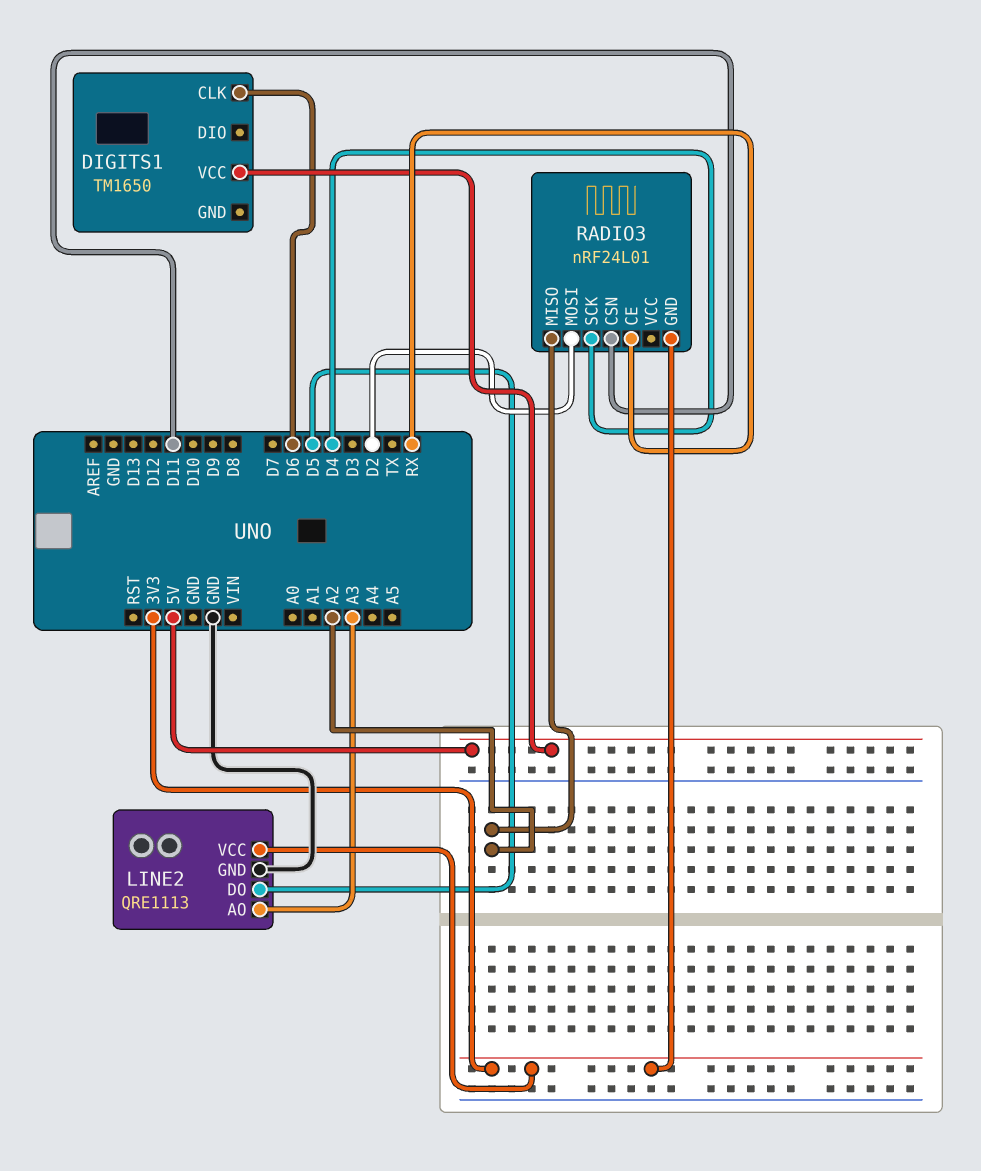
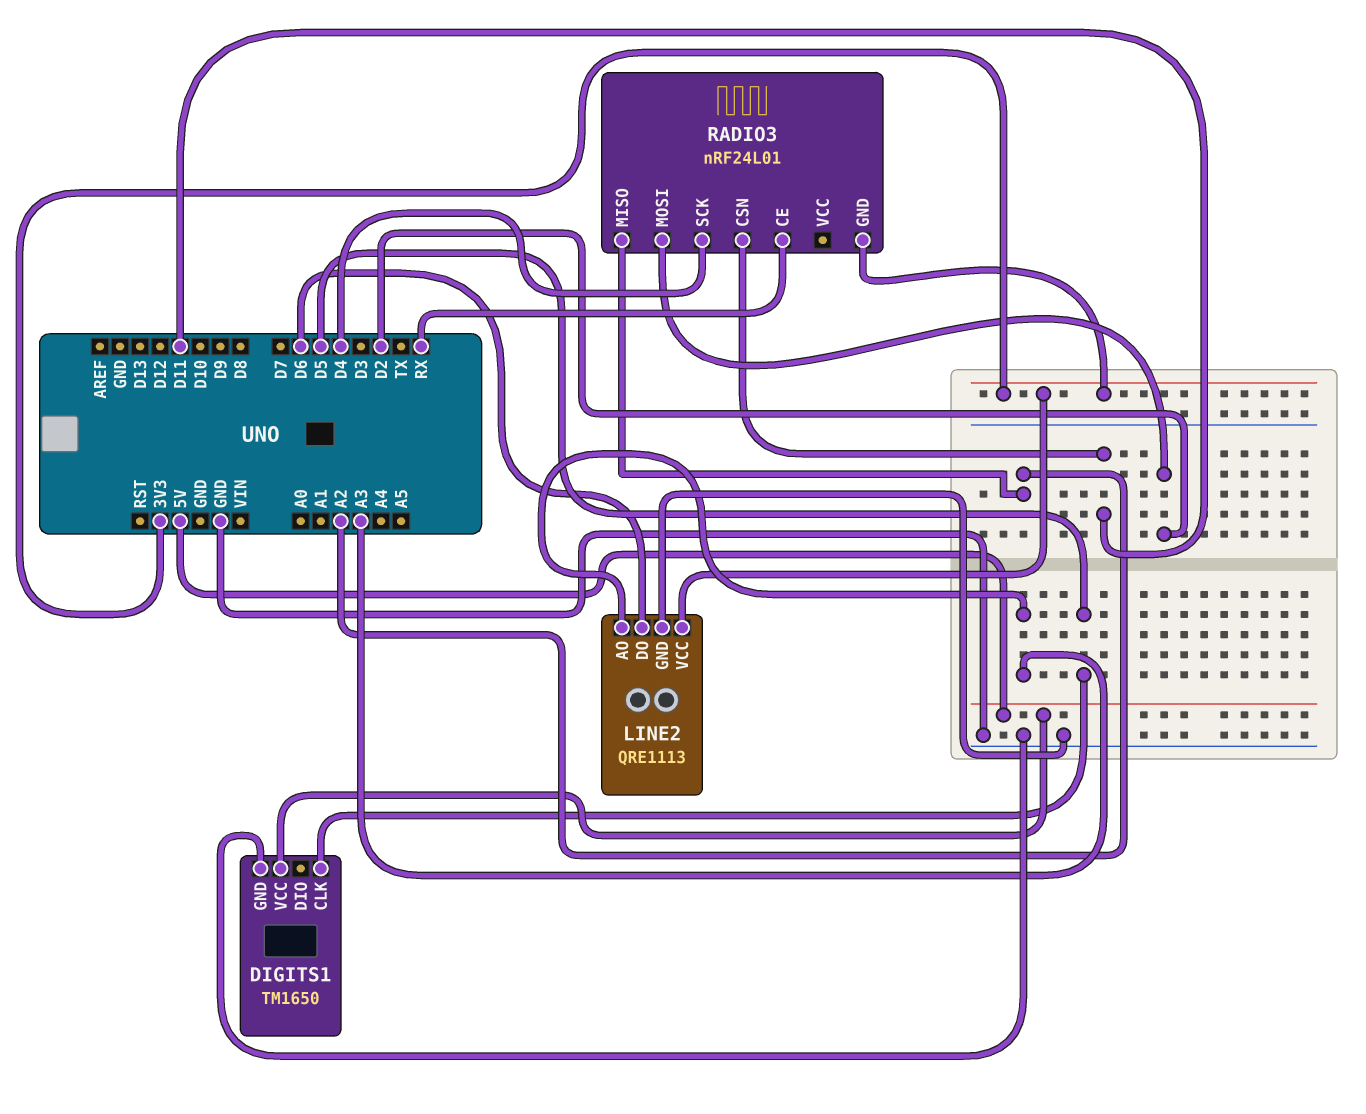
DIGITS1 pin CLK: D6 -> D5
DIGITS1 pin GND: none -> GND
LINE2 pin DO: D5 -> D6

